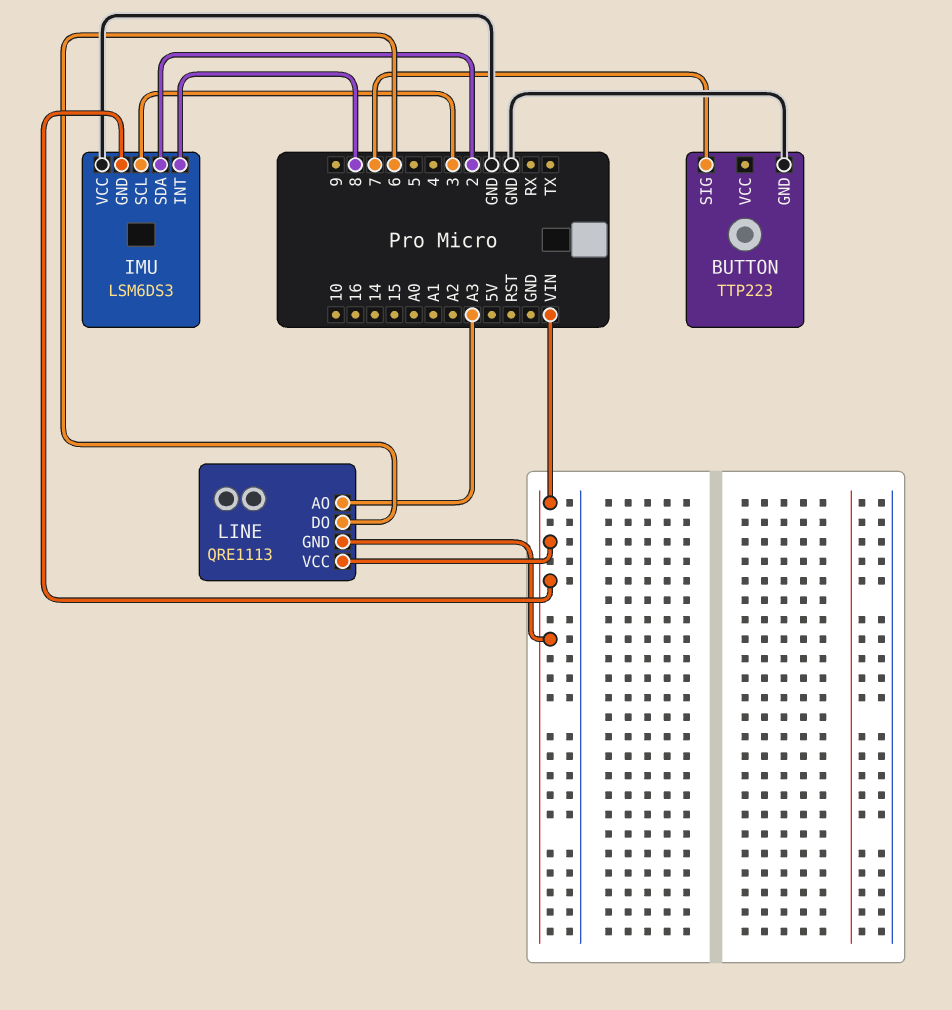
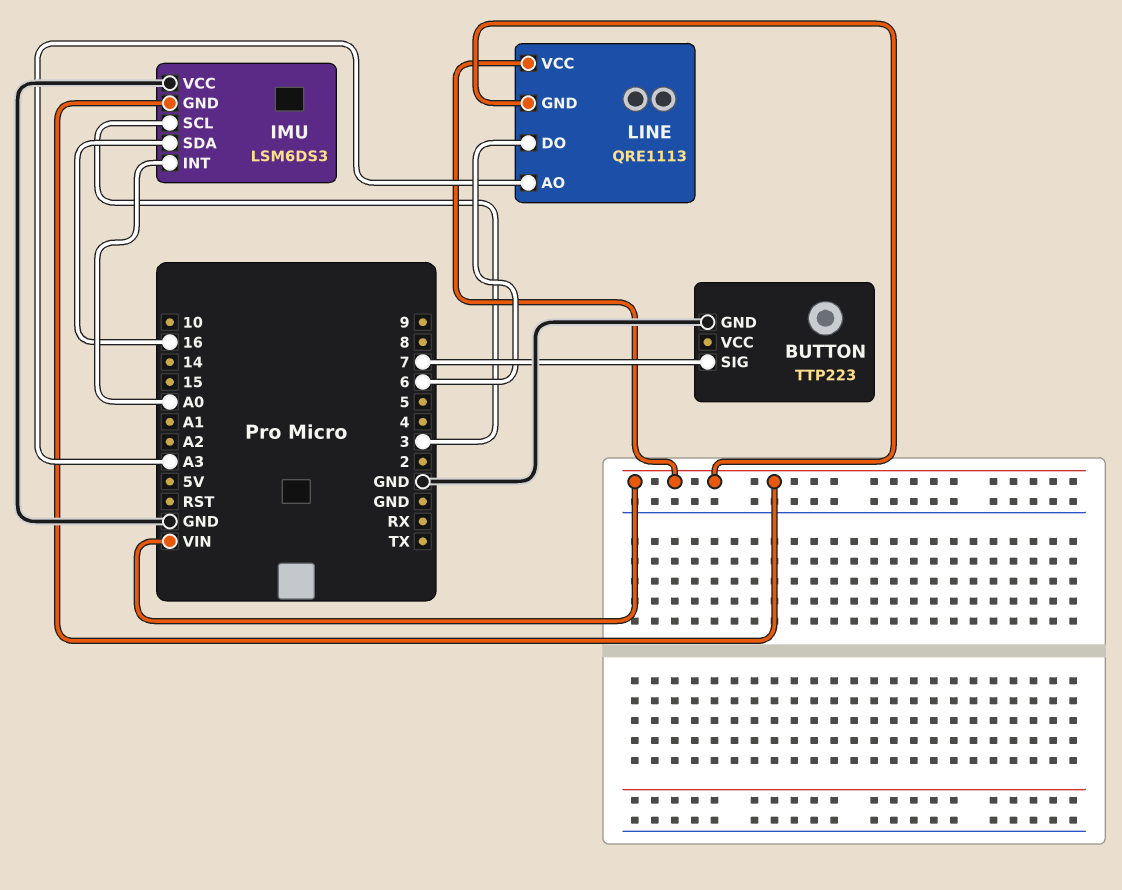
IMU pin INT: 8 -> A0
IMU pin SDA: 2 -> 16

